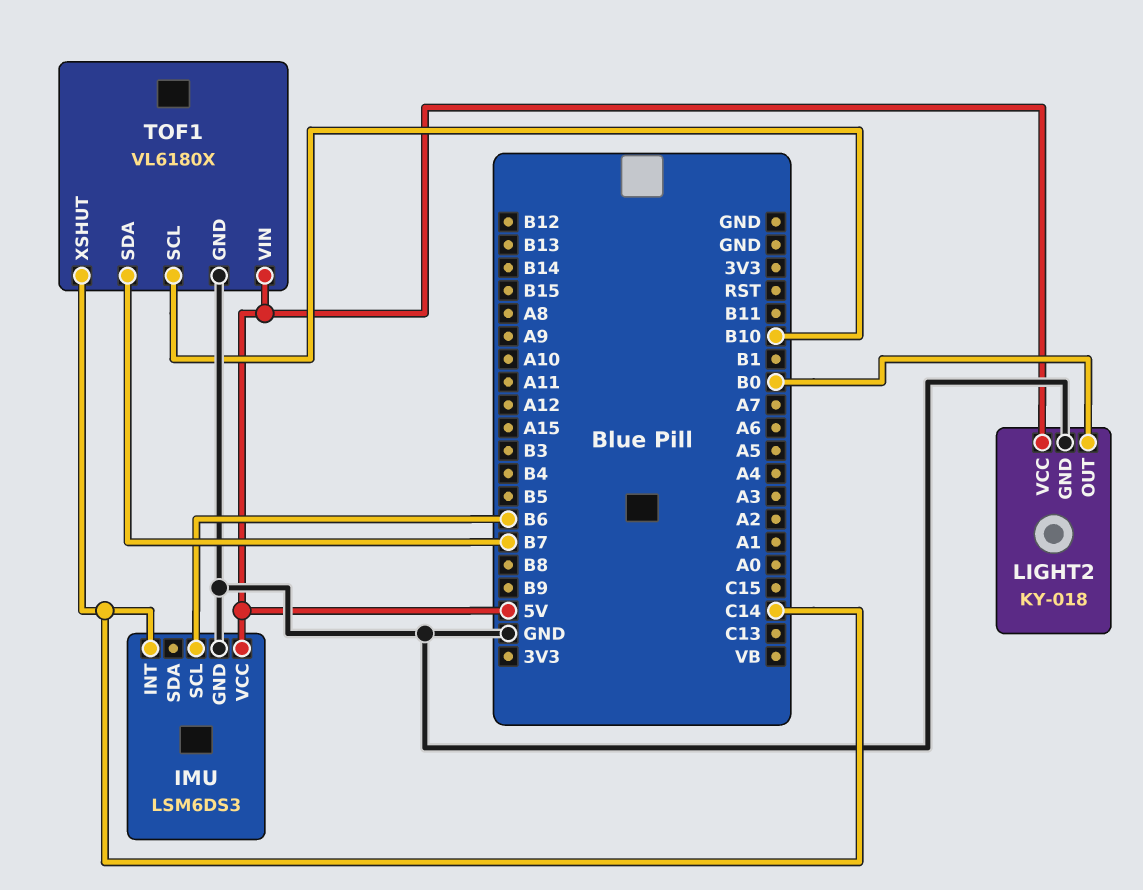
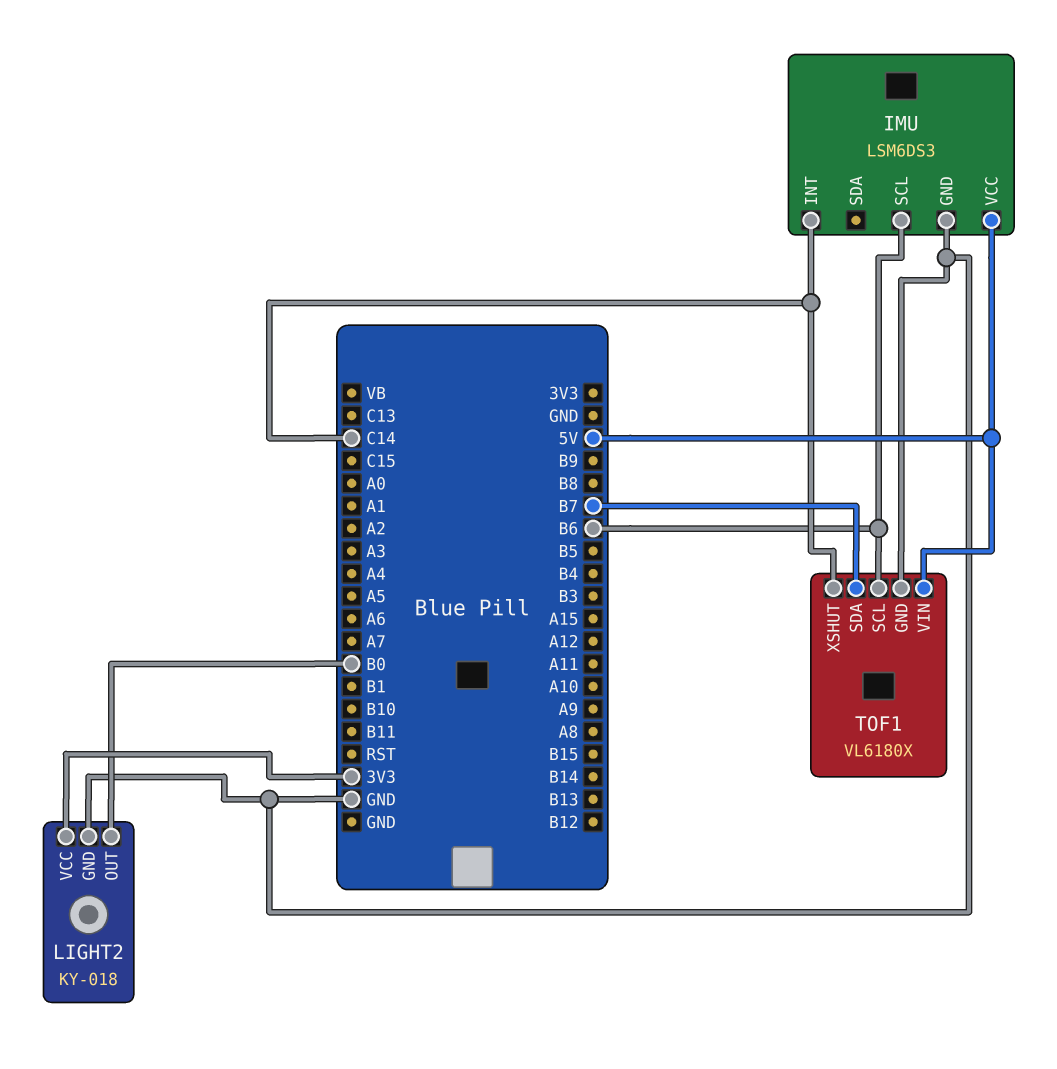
LIGHT2 pin VCC: 5V -> 3V3
TOF1 pin SCL: B10 -> B6

